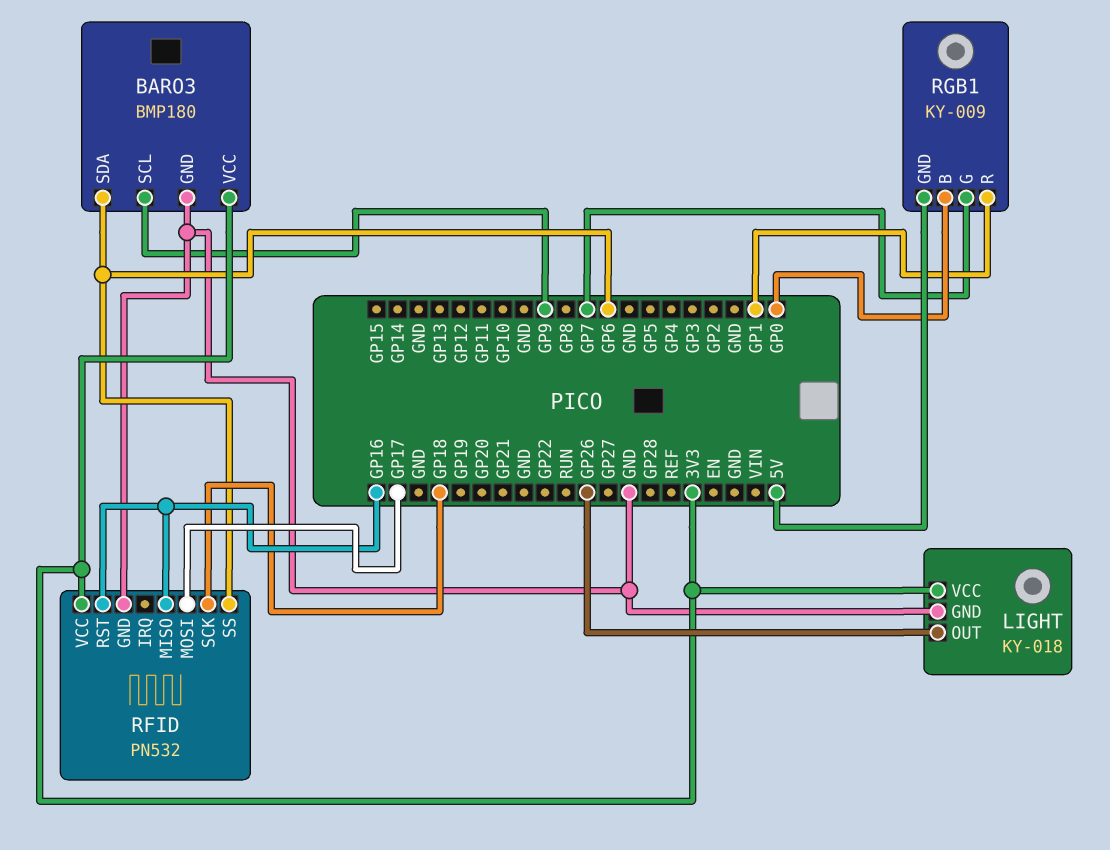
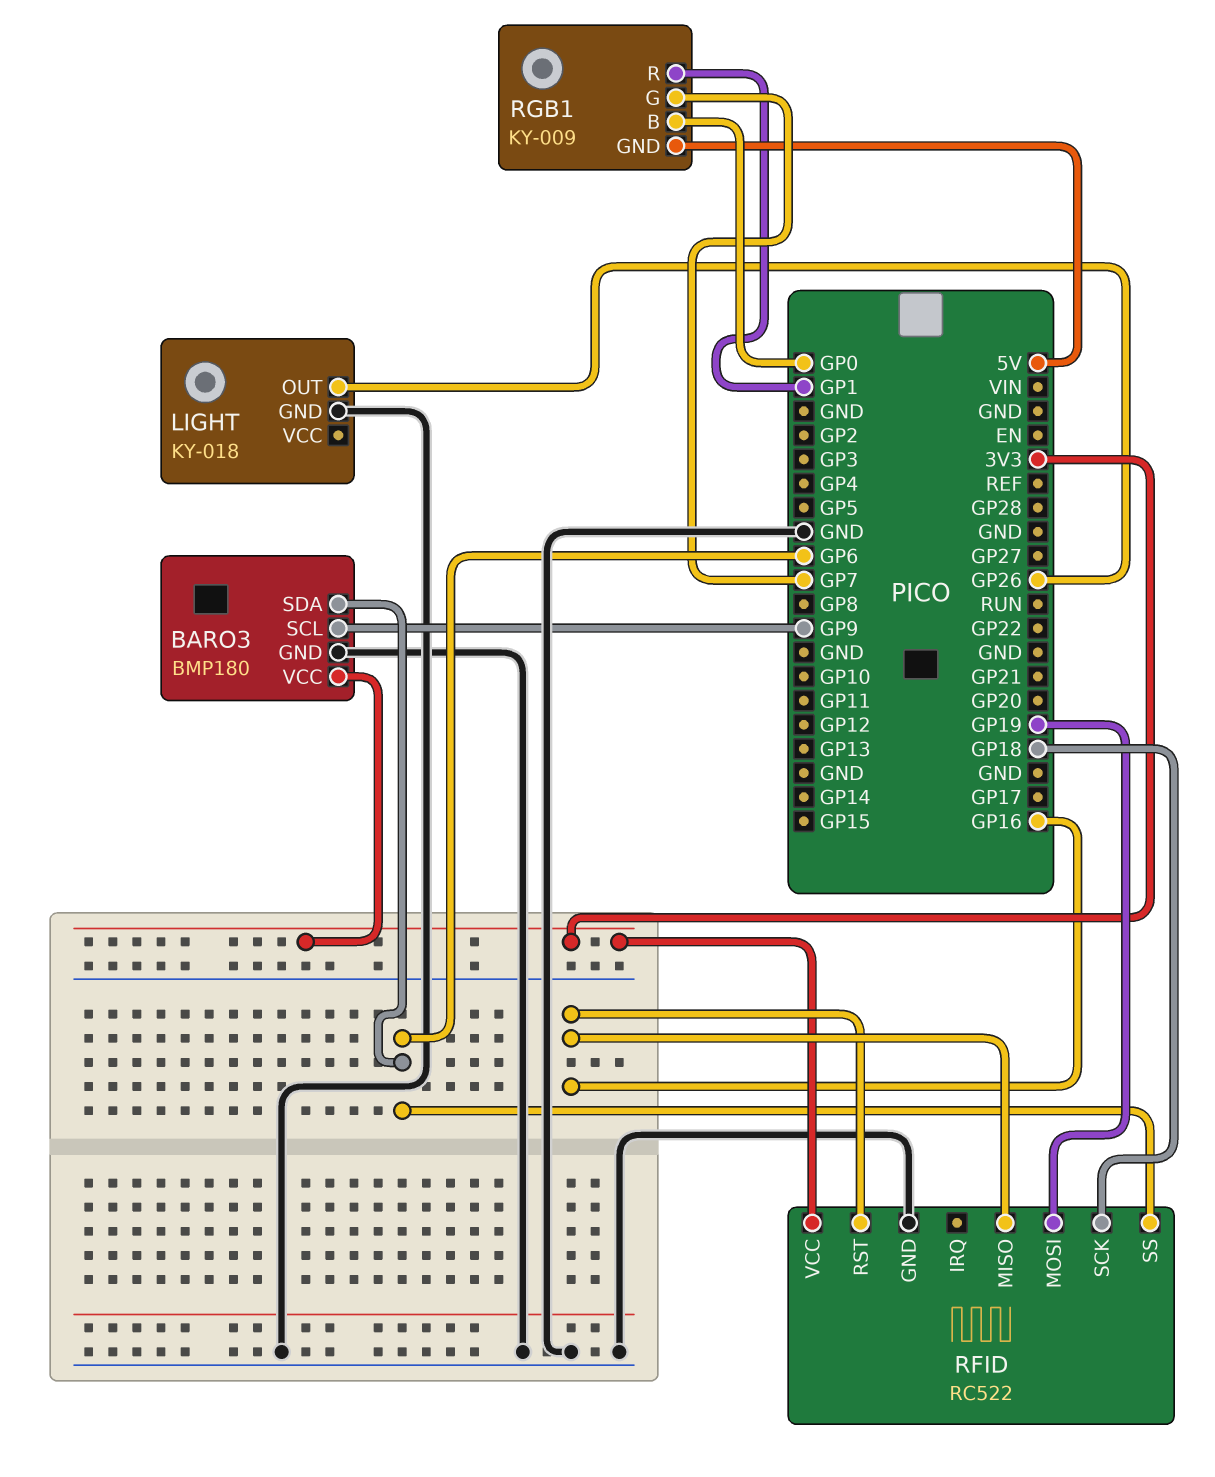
LIGHT pin VCC: 3V3 -> none
RFID: PN532 -> RC522
RFID pin MOSI: GP17 -> GP19

